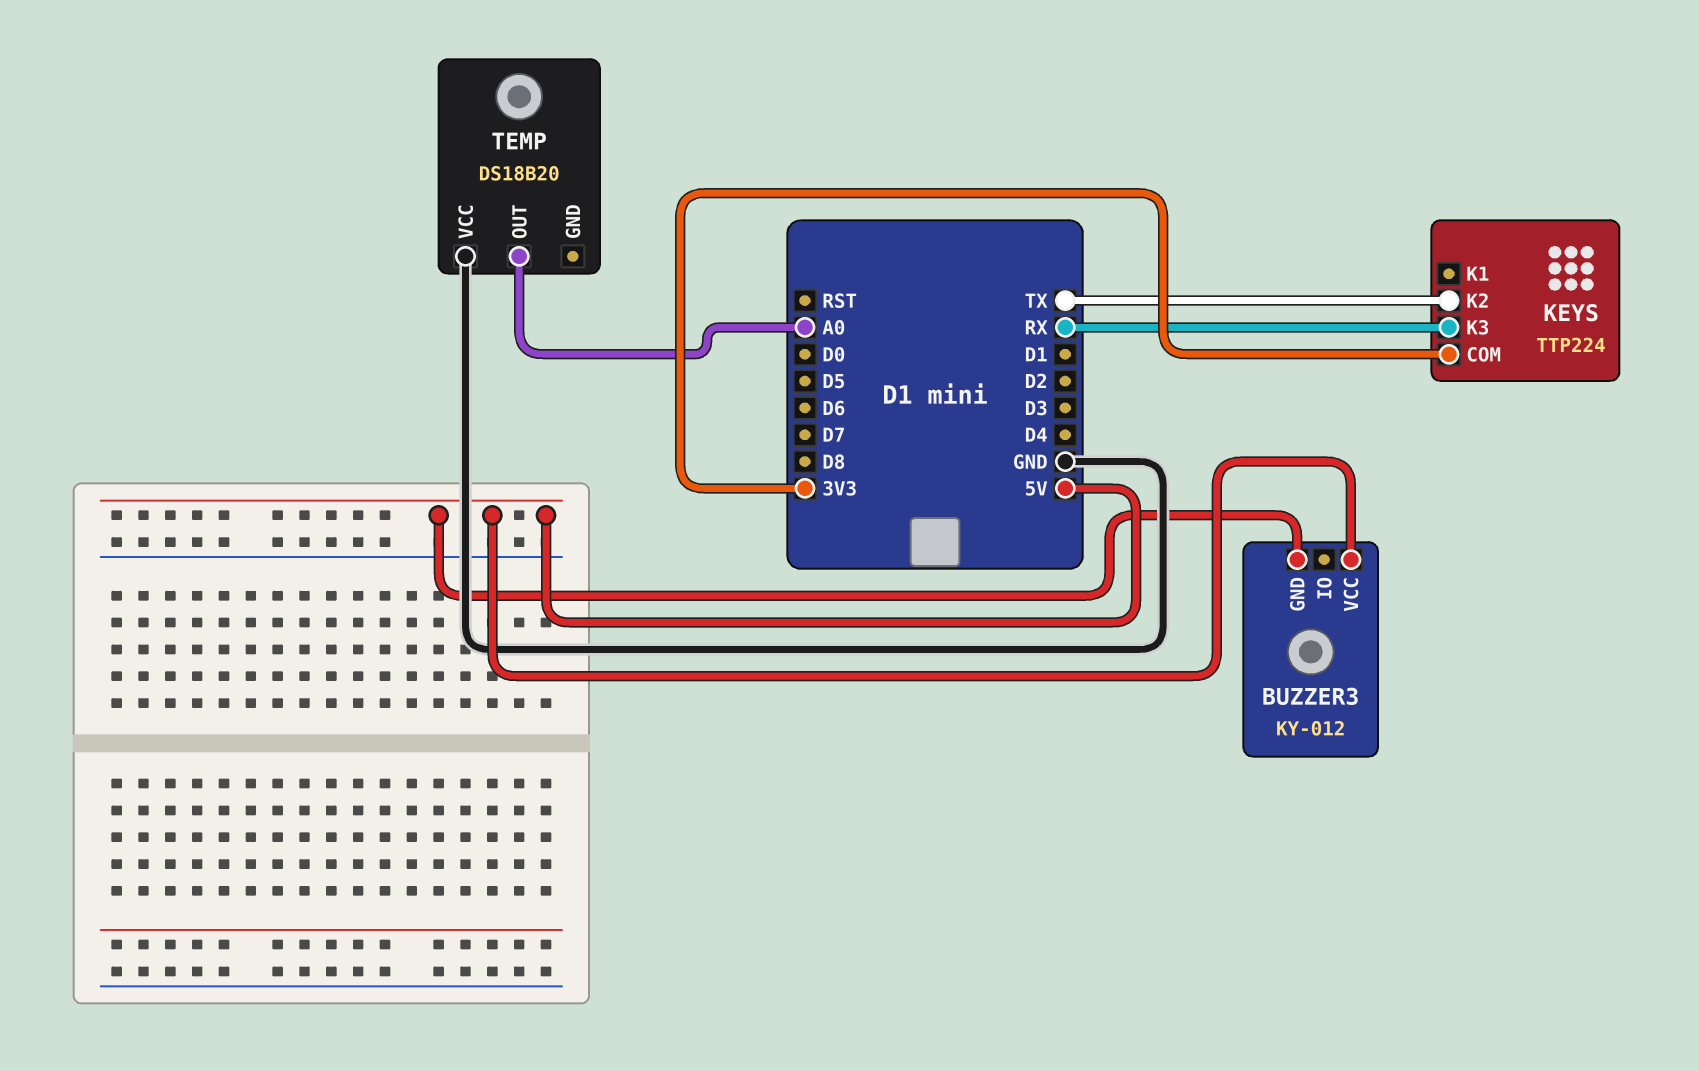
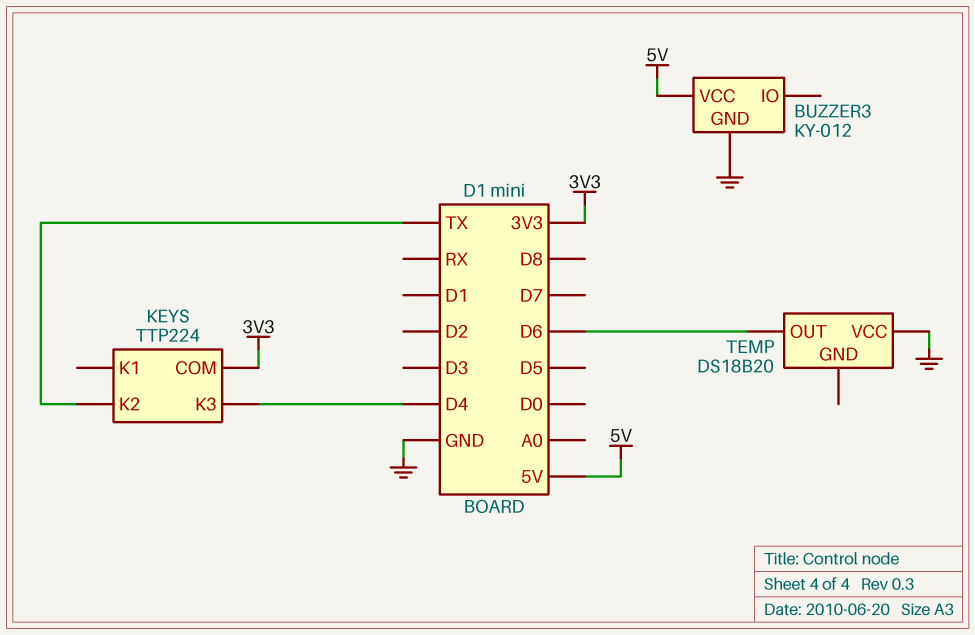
BUZZER3 pin GND: 5V -> GND
KEYS pin K3: RX -> D4
TEMP pin OUT: A0 -> D6

